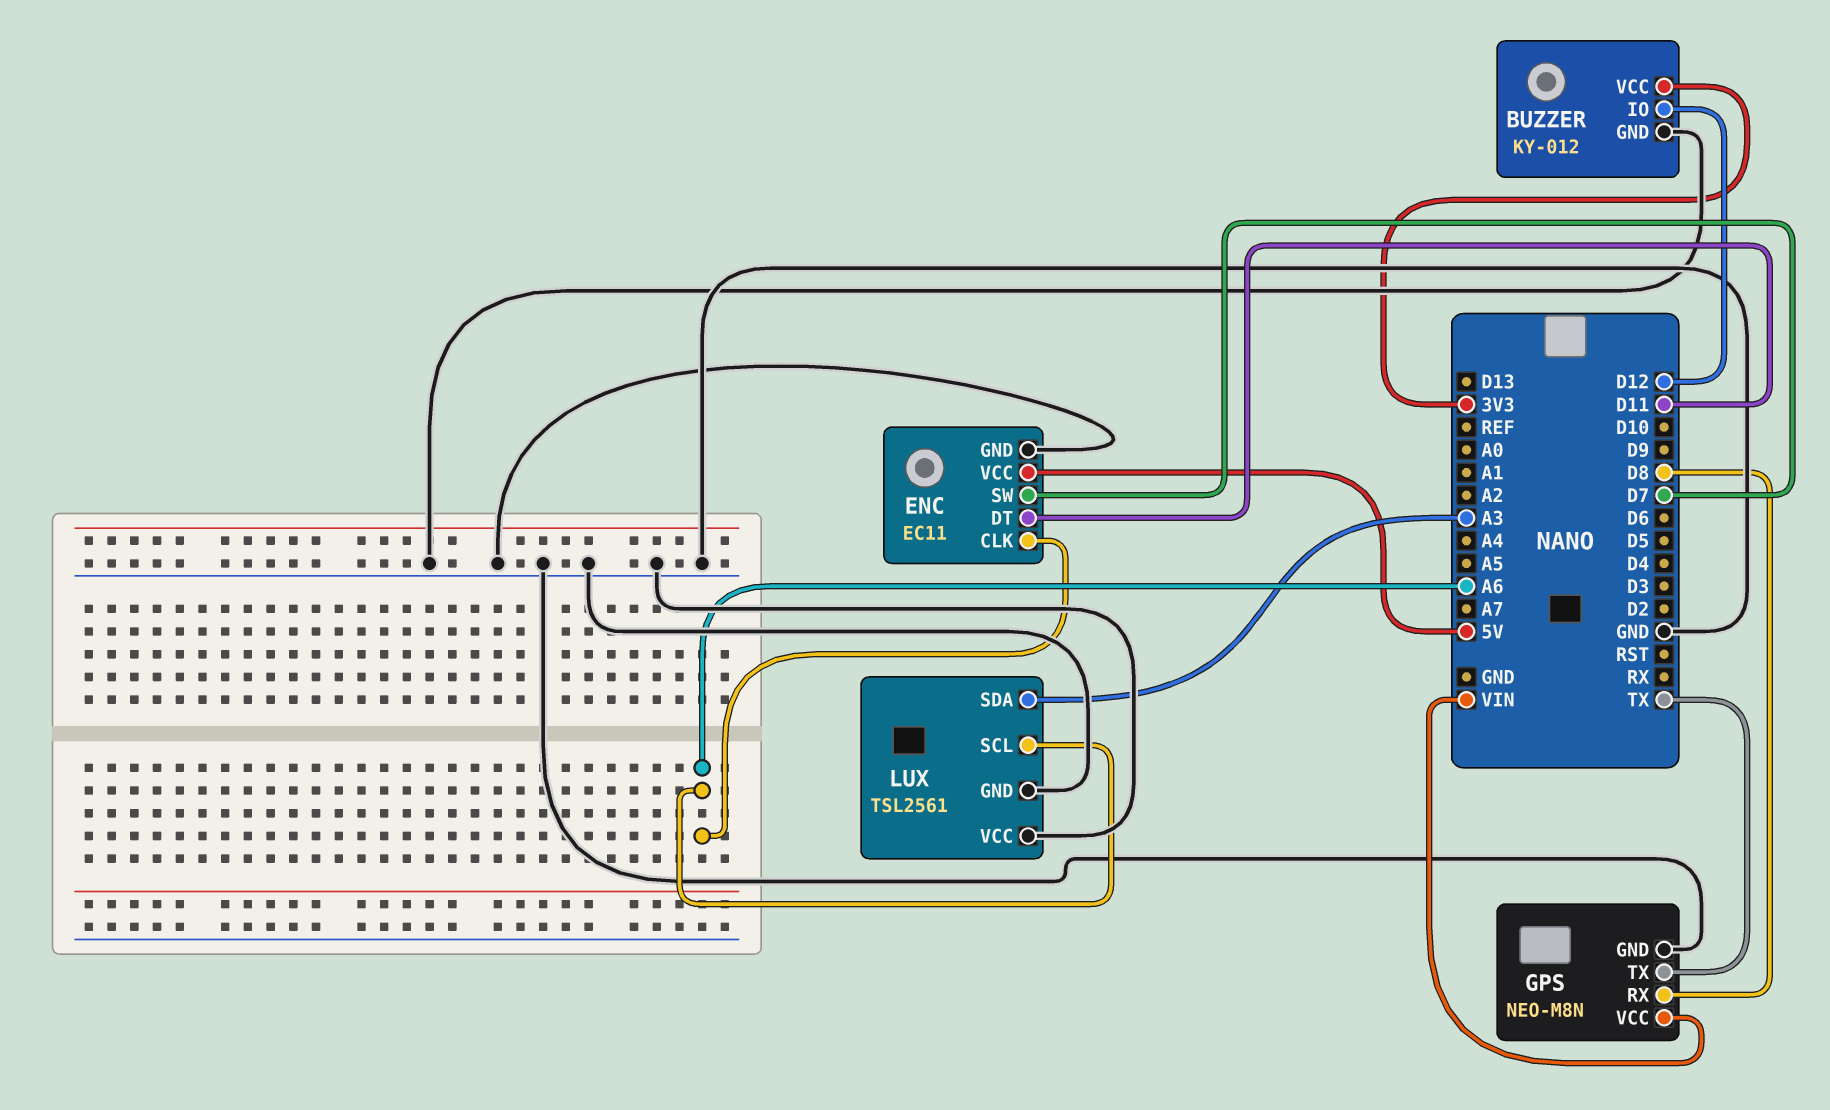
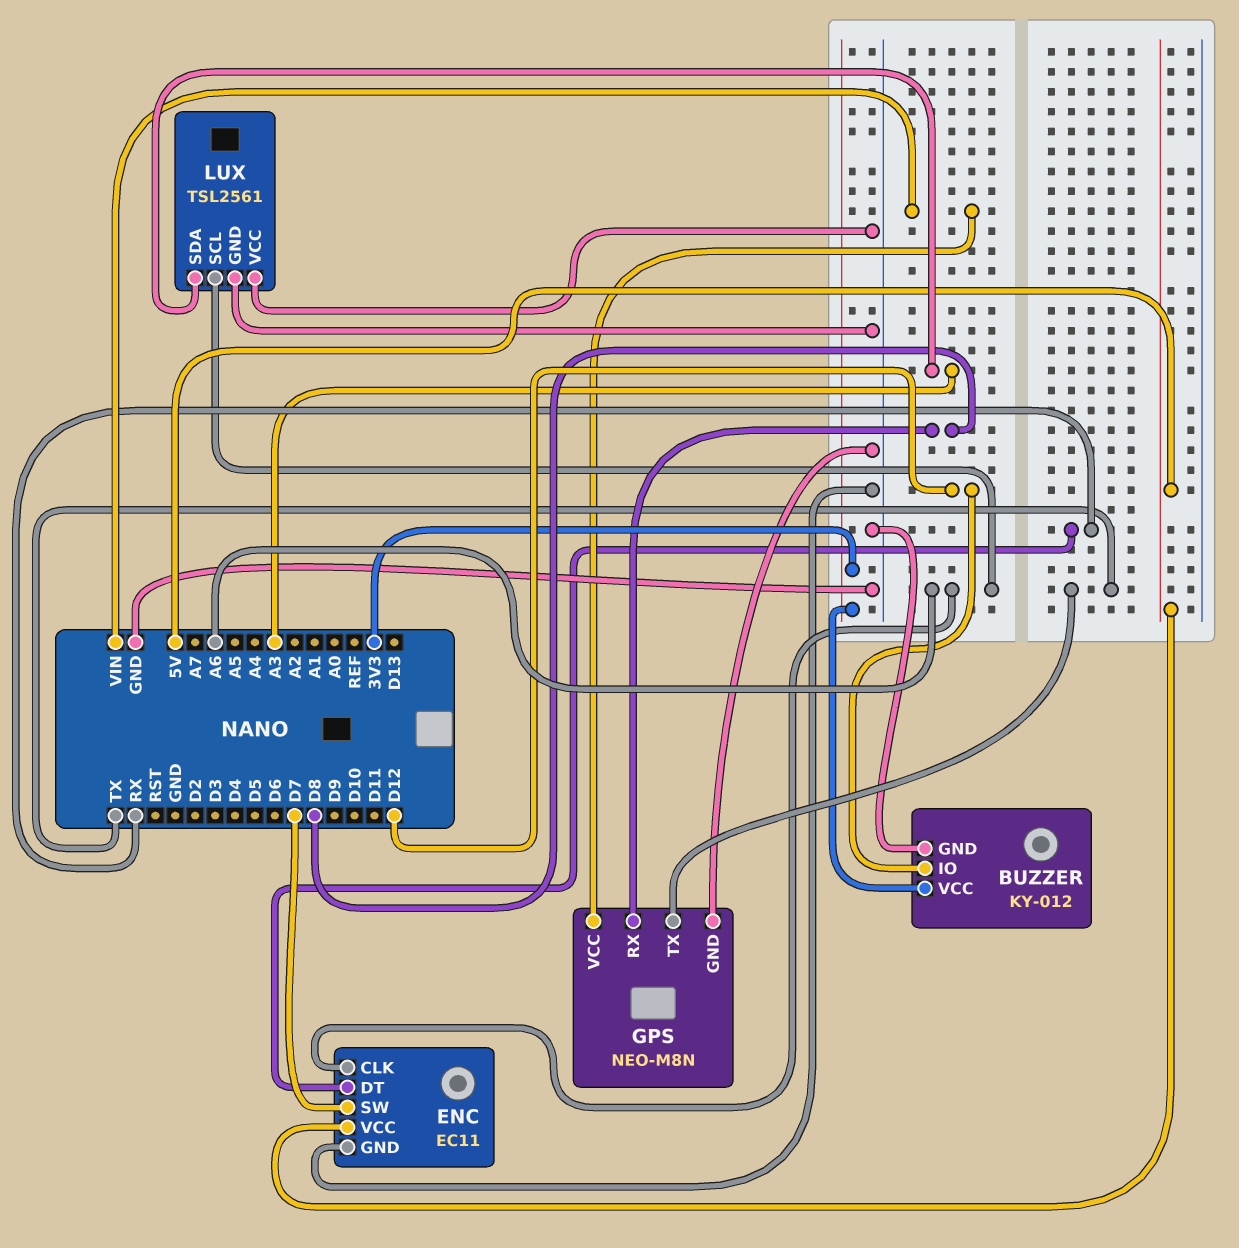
ENC pin DT: D11 -> RX

